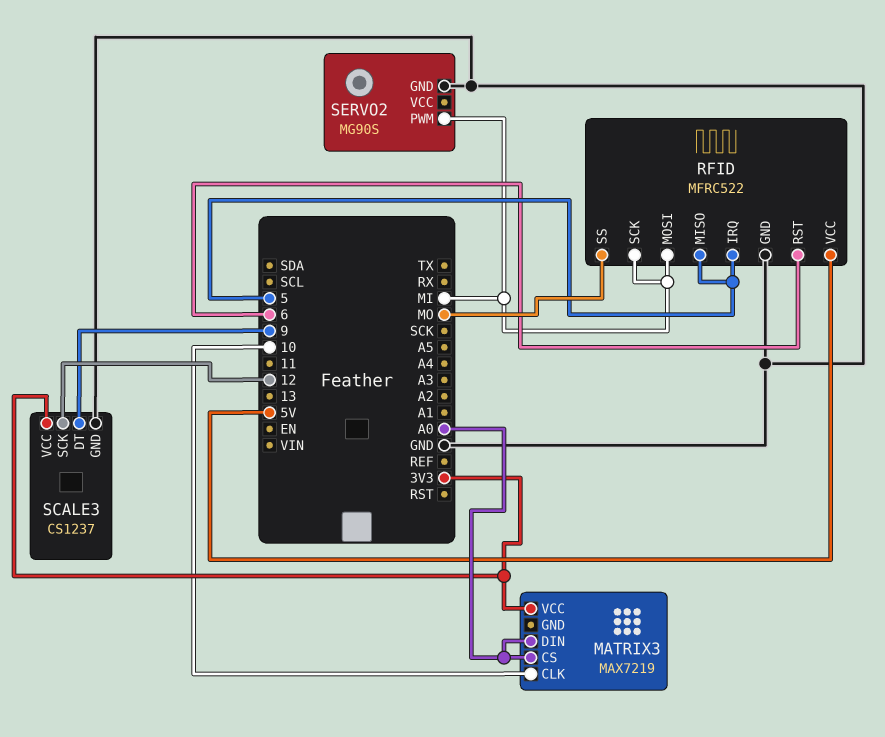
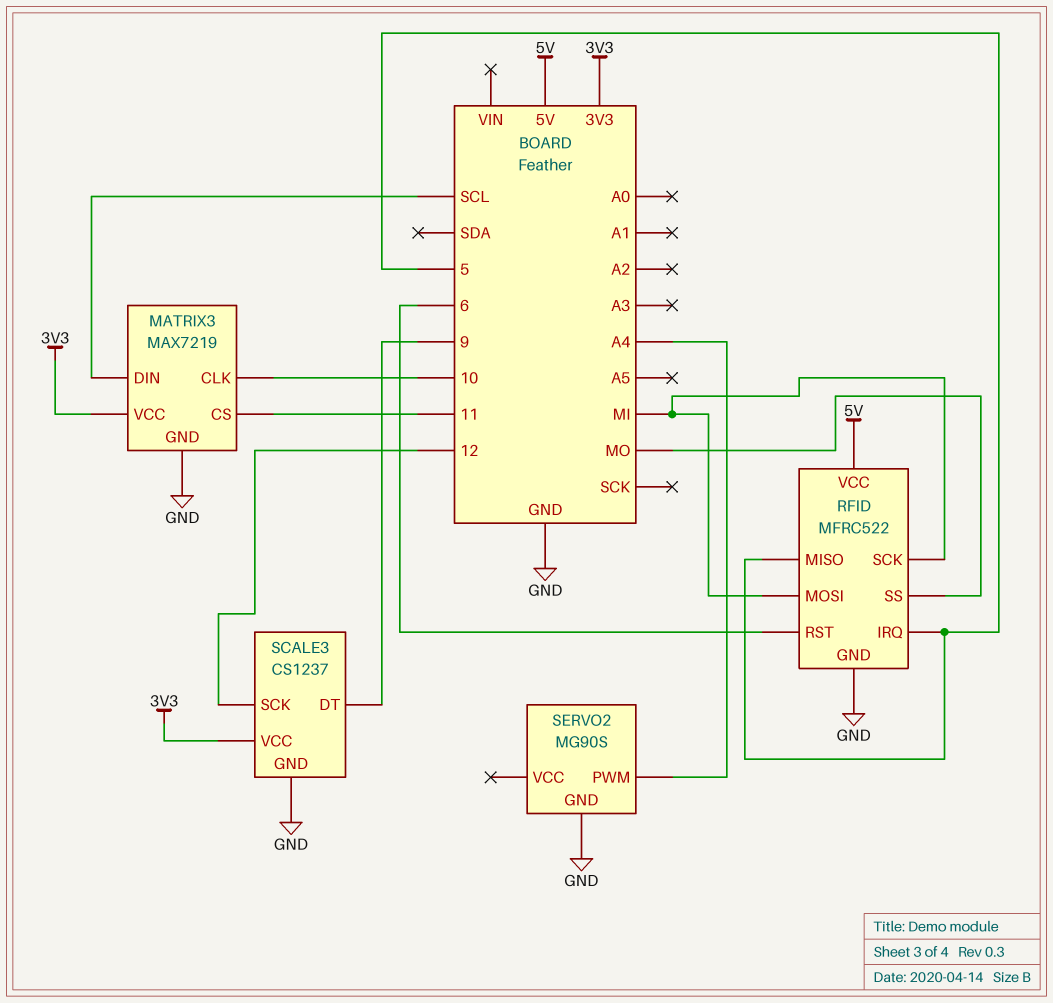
MATRIX3 pin CS: A0 -> 11
MATRIX3 pin DIN: A0 -> SCL
MATRIX3 pin GND: none -> GND
SERVO2 pin PWM: MI -> A4

